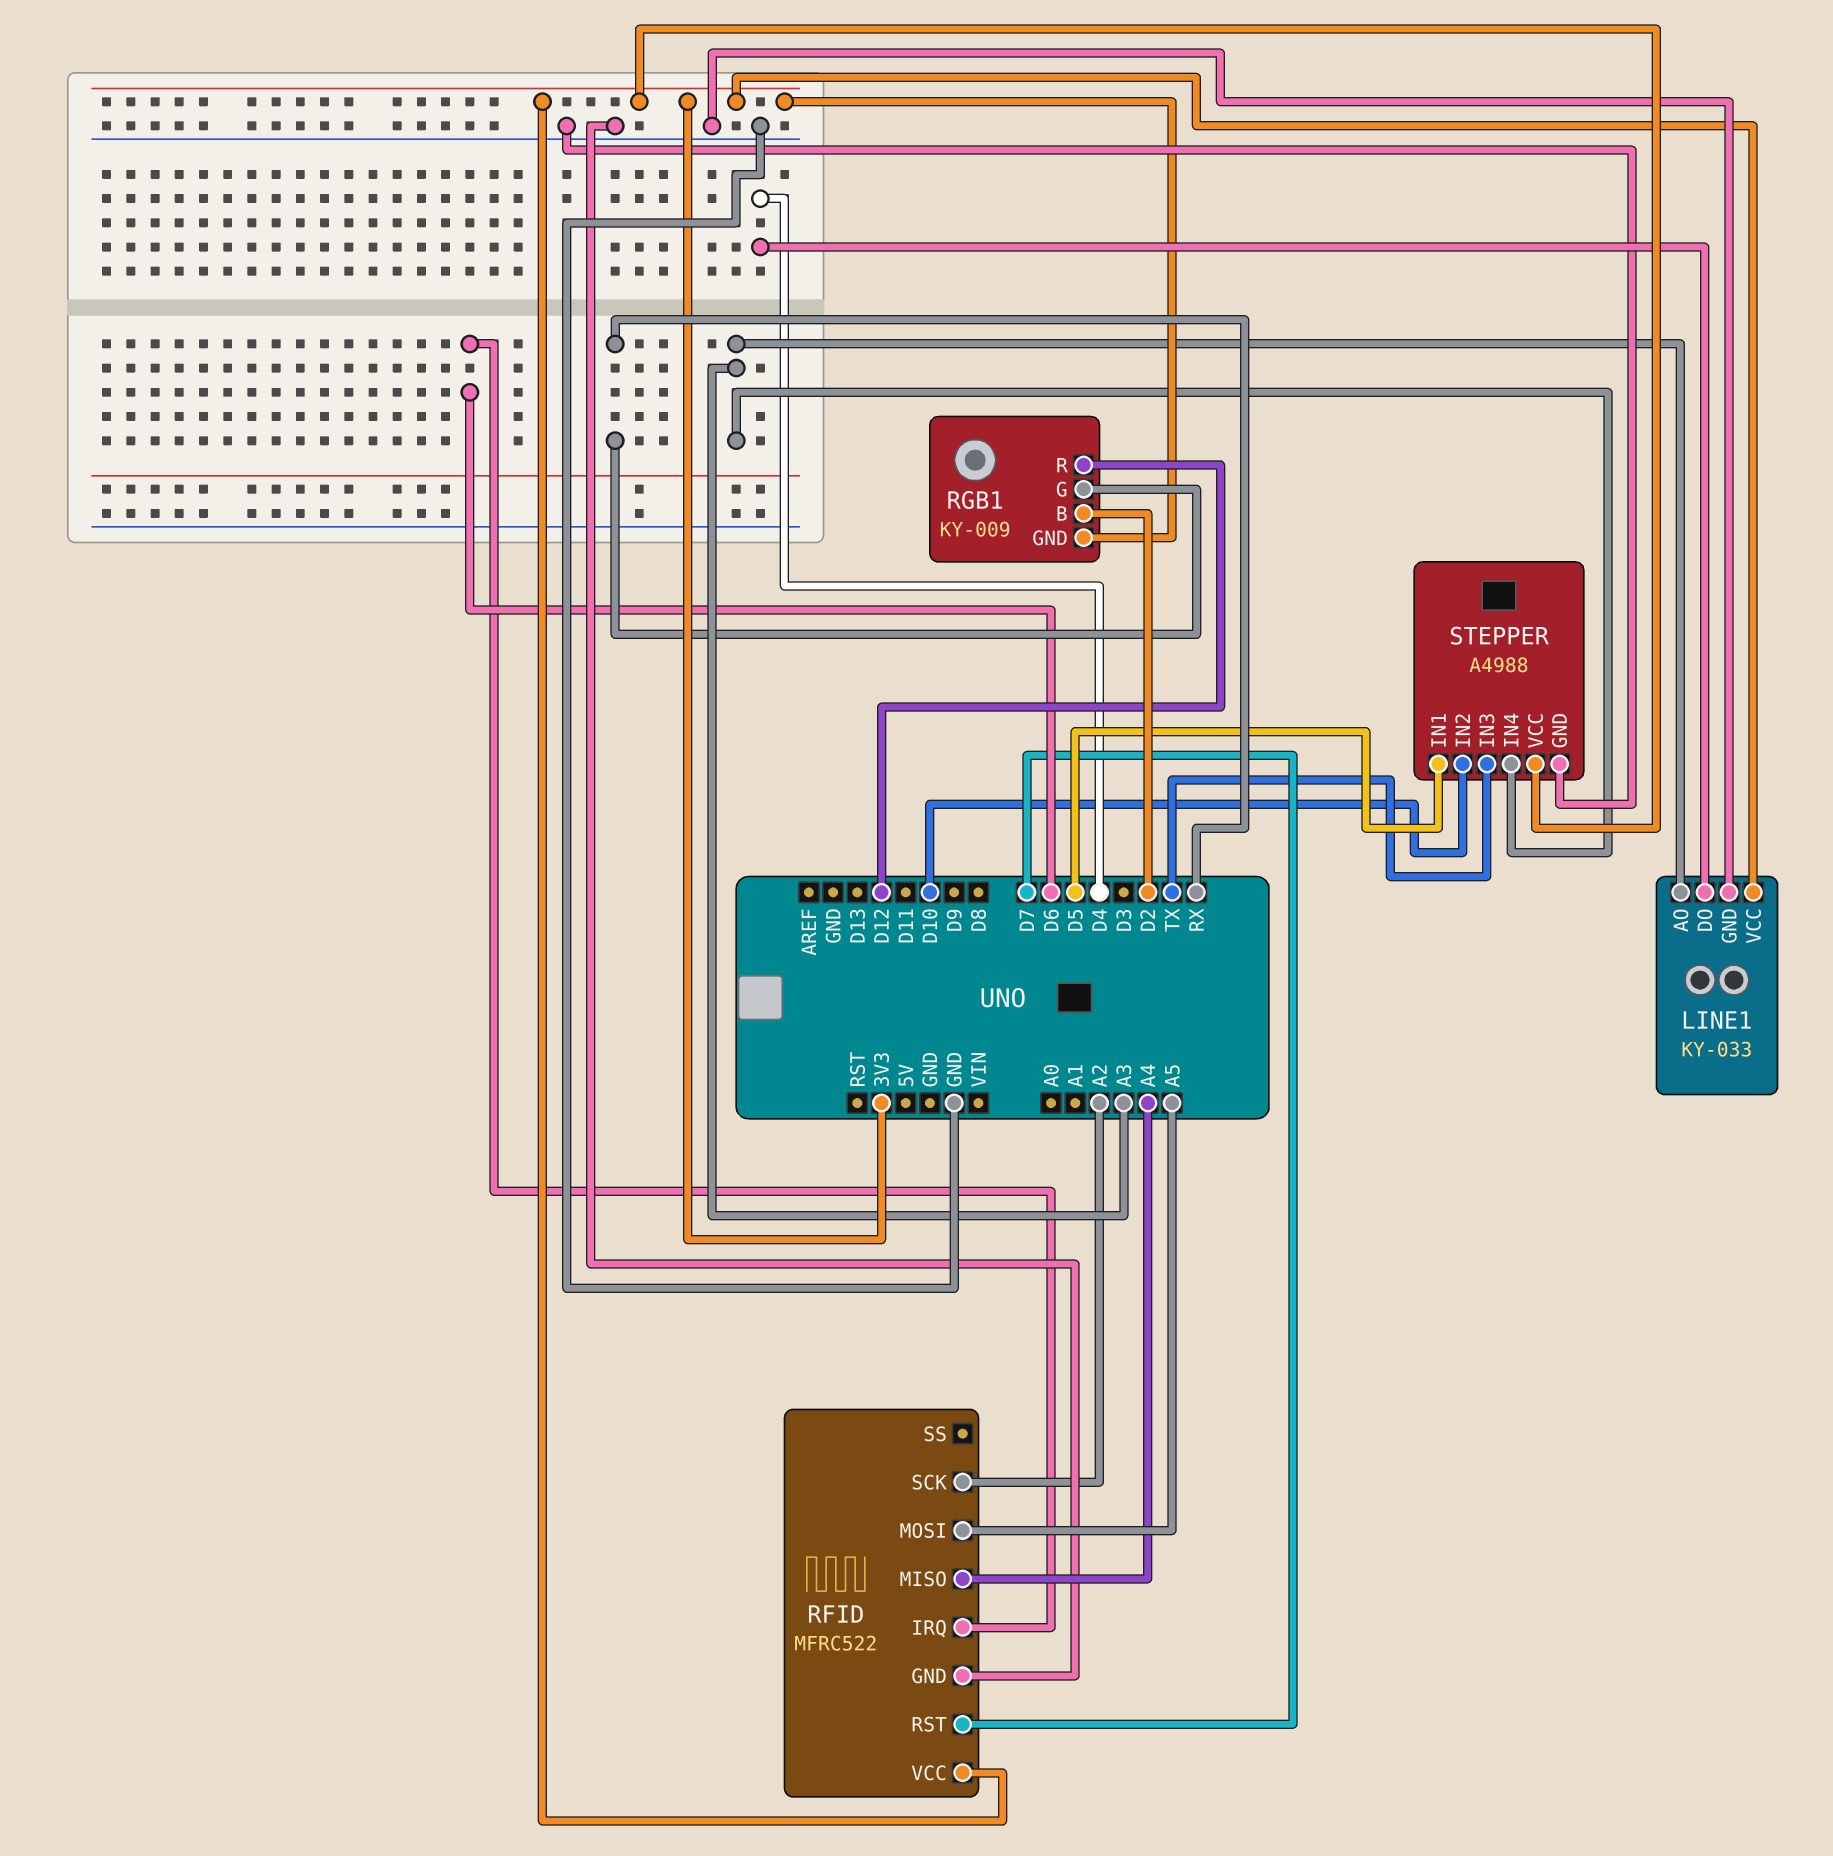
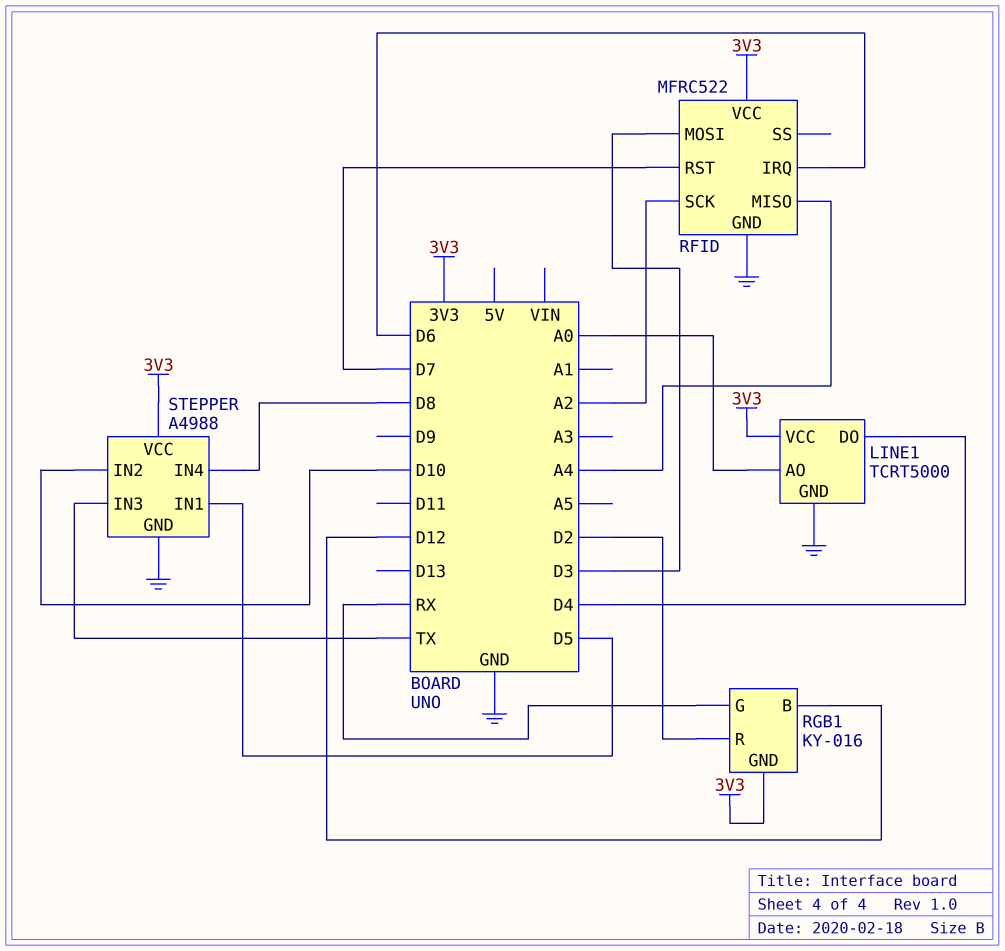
LINE1: KY-033 -> TCRT5000
LINE1 pin AO: A3 -> A0
RFID pin MOSI: A5 -> D3
RGB1: KY-009 -> KY-016
RGB1 pin B: D2 -> D12
RGB1 pin R: D12 -> D2
STEPPER pin IN4: A3 -> D8

